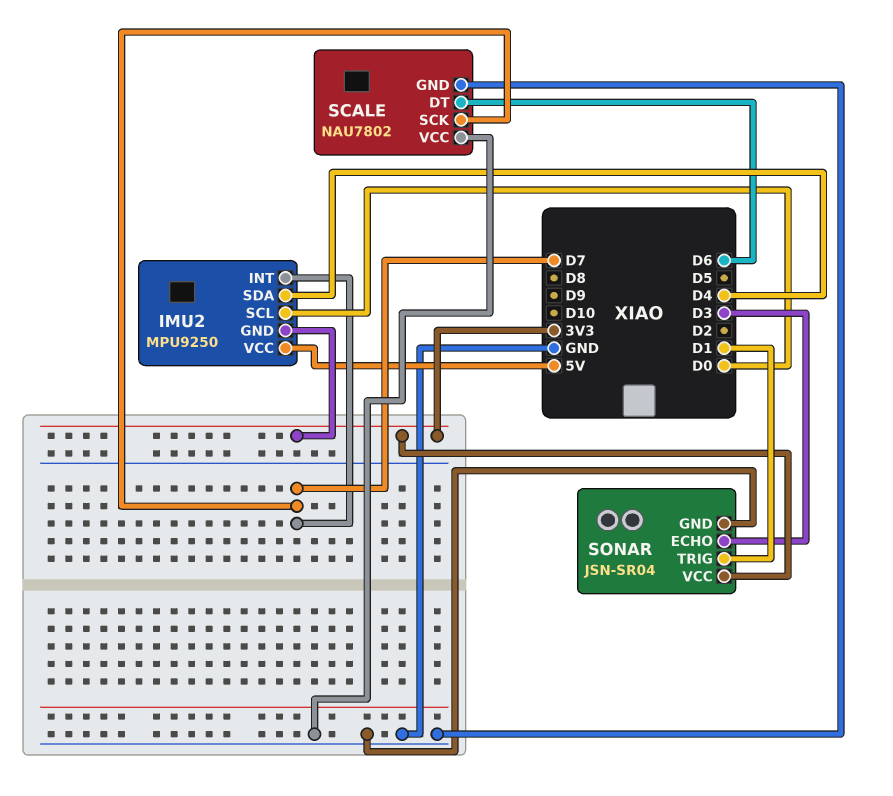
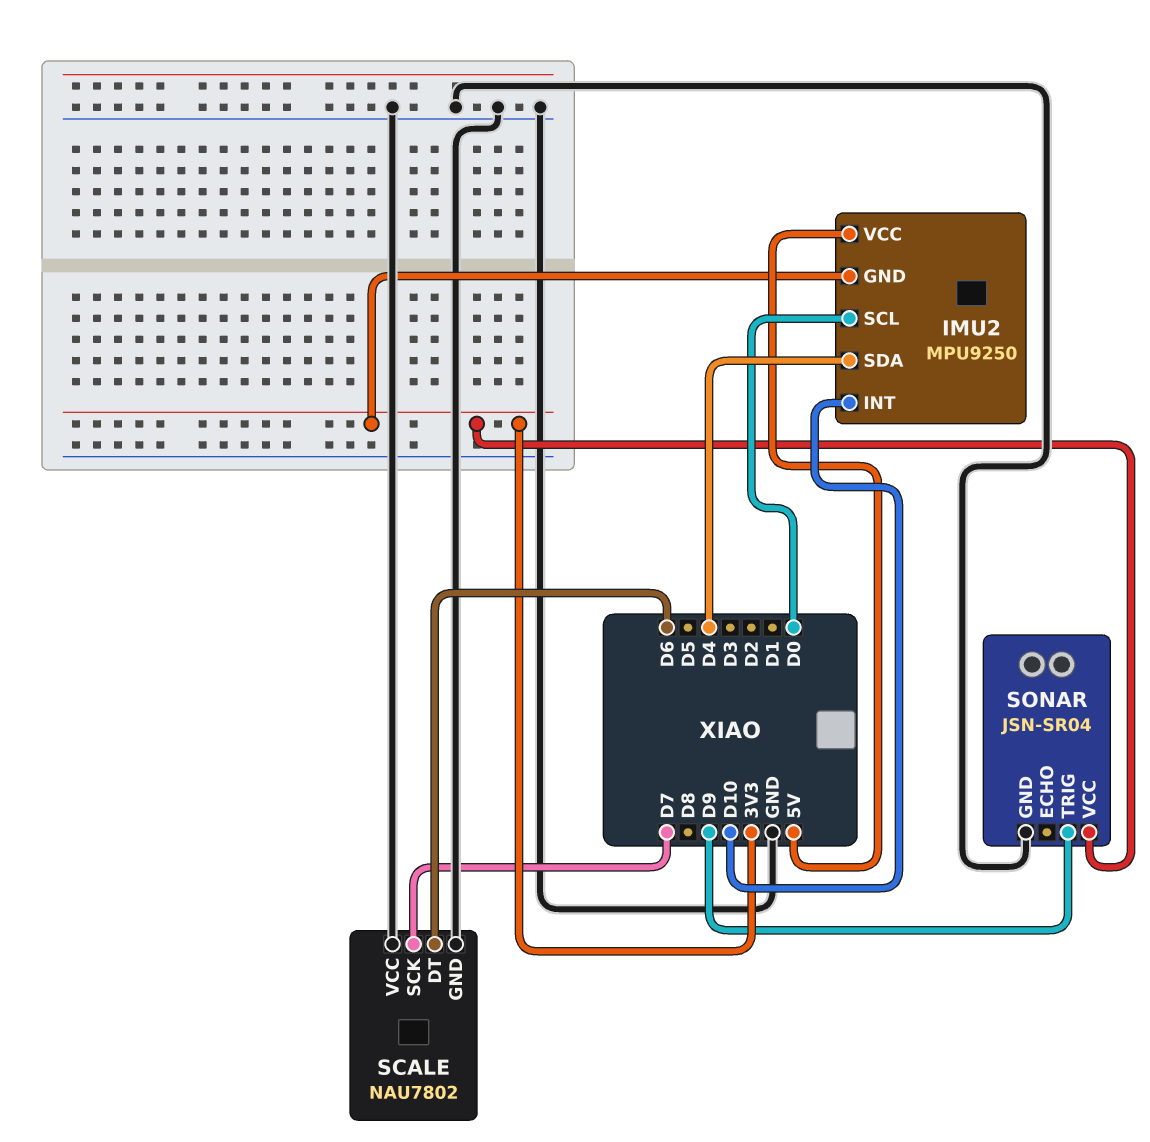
IMU2 pin INT: D7 -> D10
SONAR pin ECHO: D3 -> none
SONAR pin TRIG: D1 -> D9

